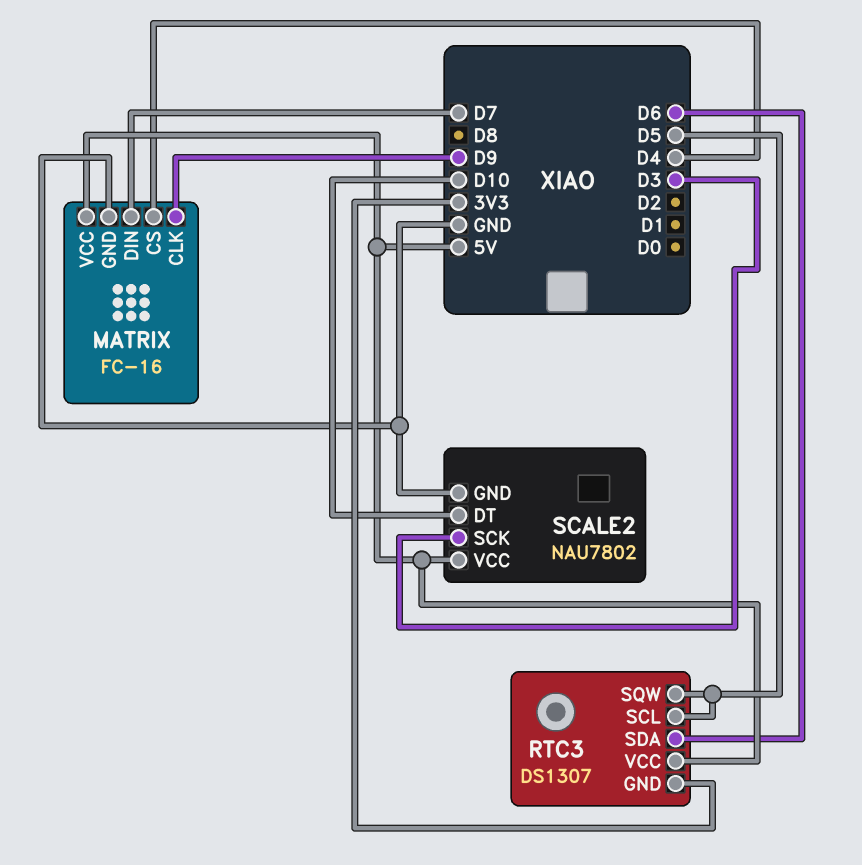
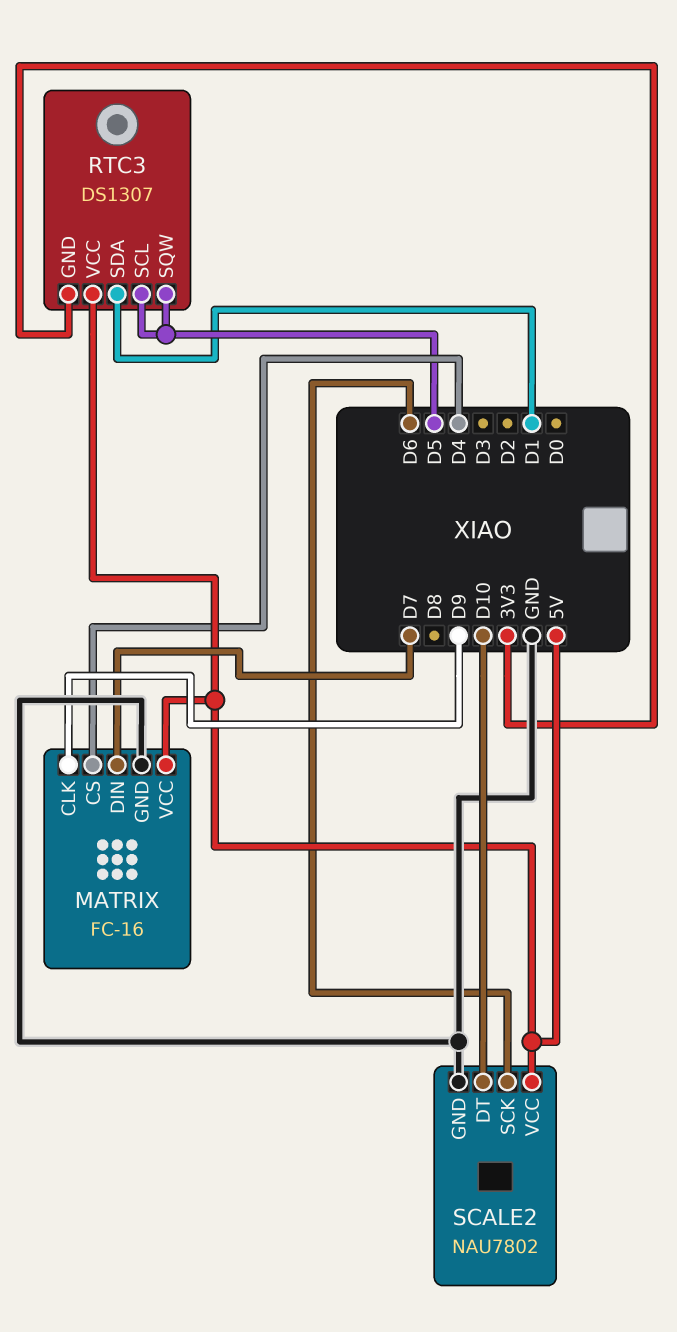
RTC3 pin SDA: D6 -> D1
SCALE2 pin SCK: D3 -> D6

